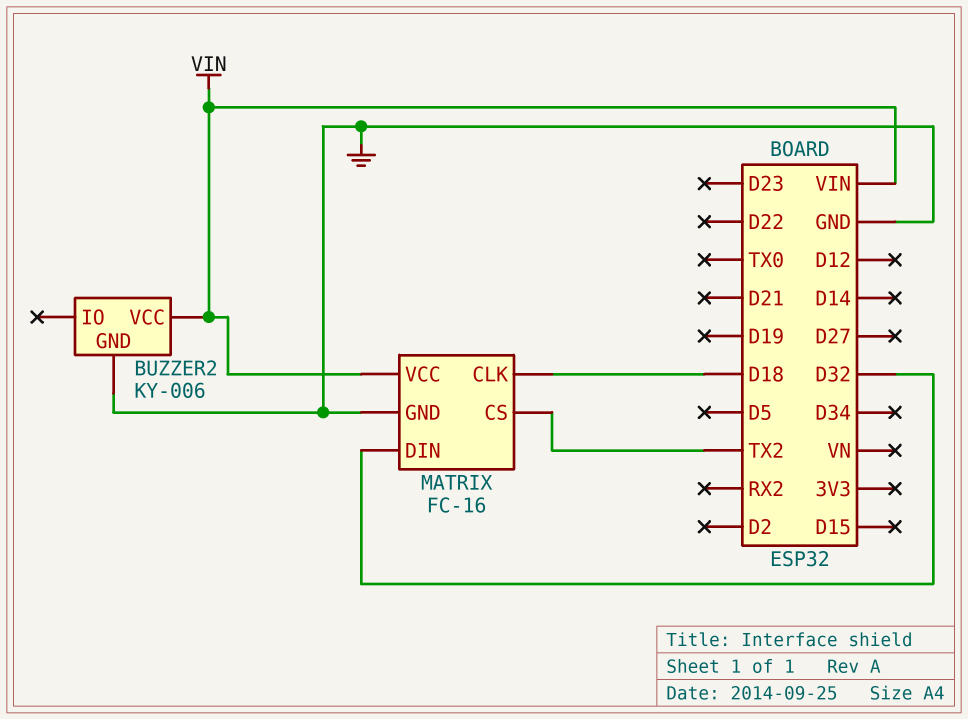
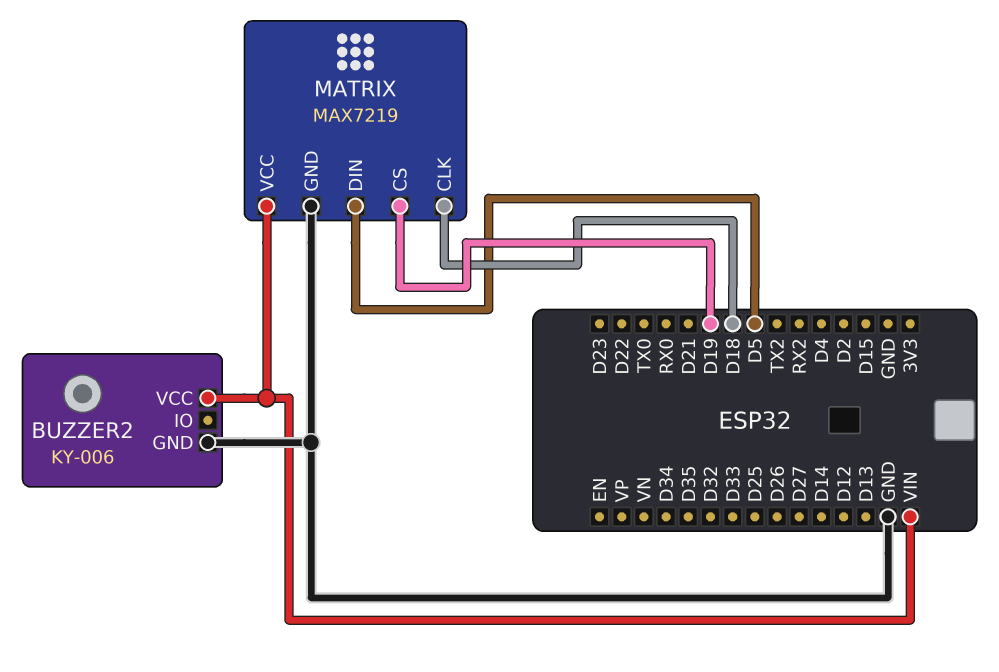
MATRIX: FC-16 -> MAX7219
MATRIX pin CS: TX2 -> D19
MATRIX pin DIN: D32 -> D5

